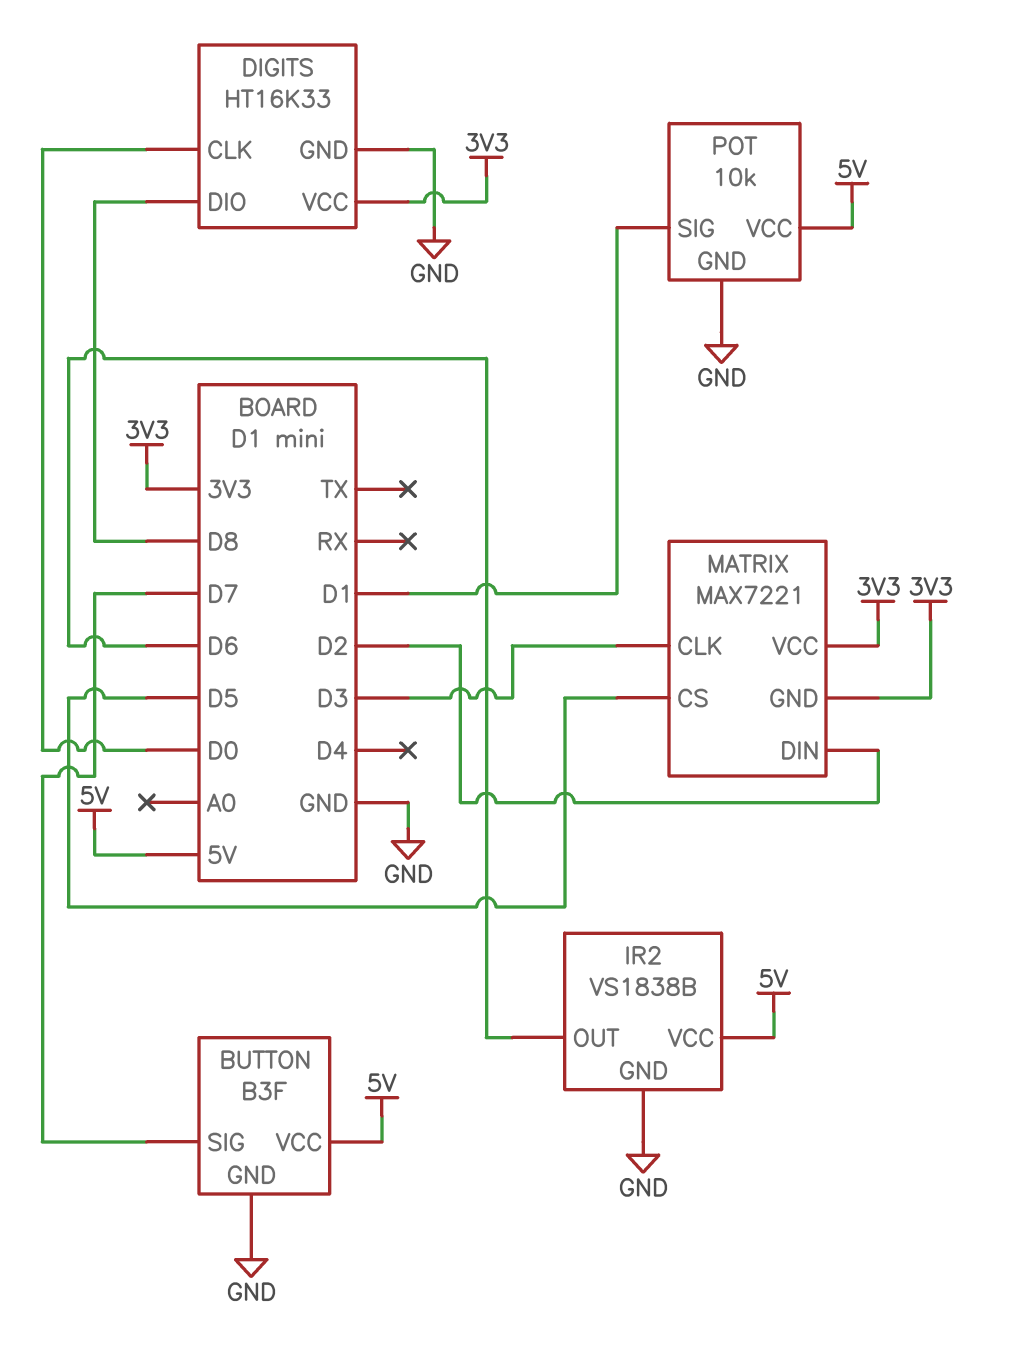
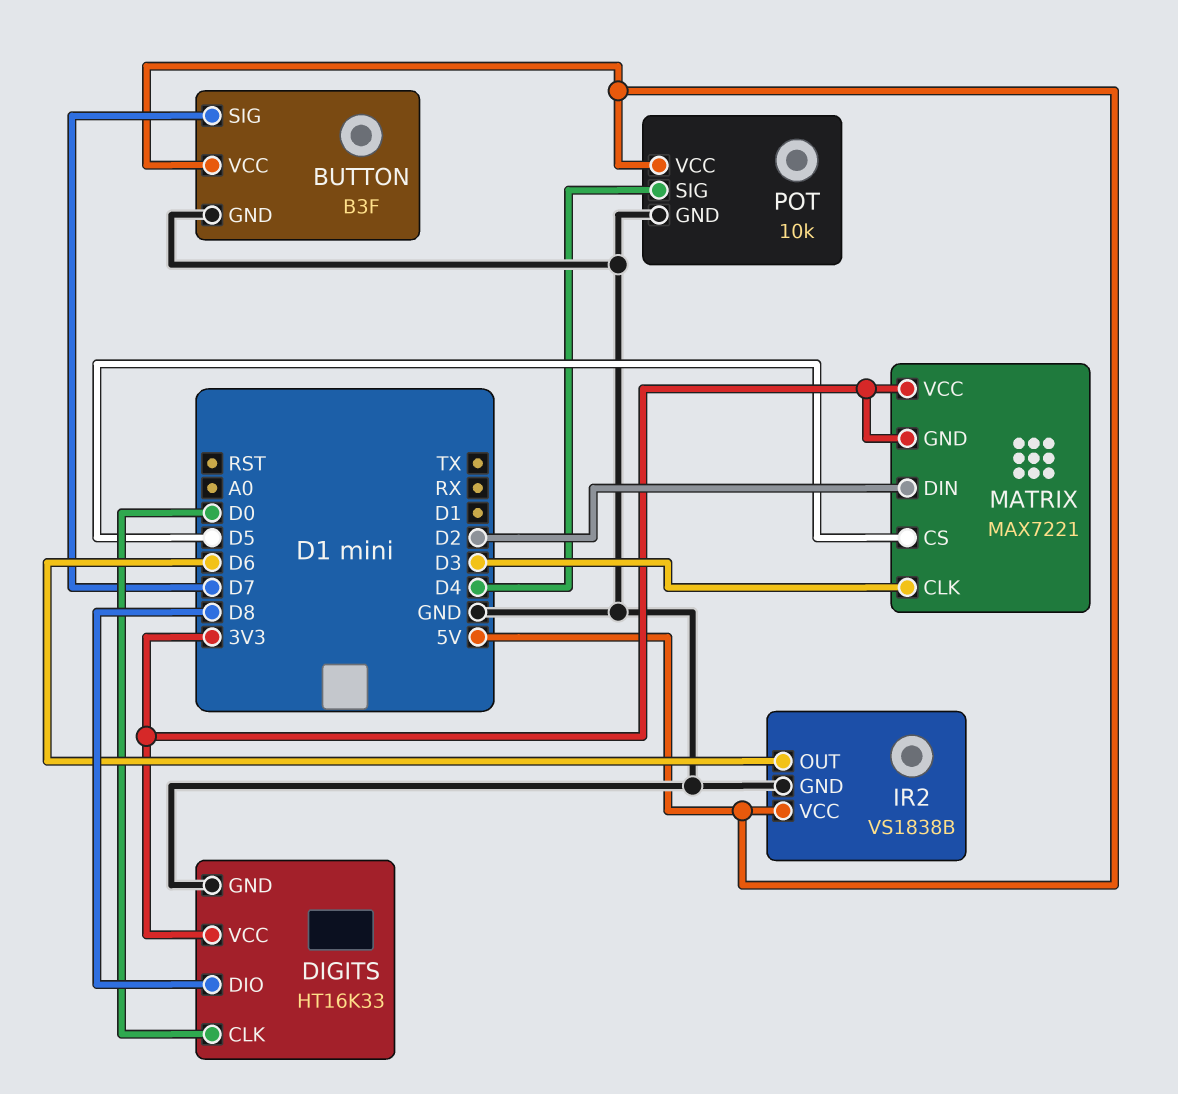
POT pin SIG: D1 -> D4

